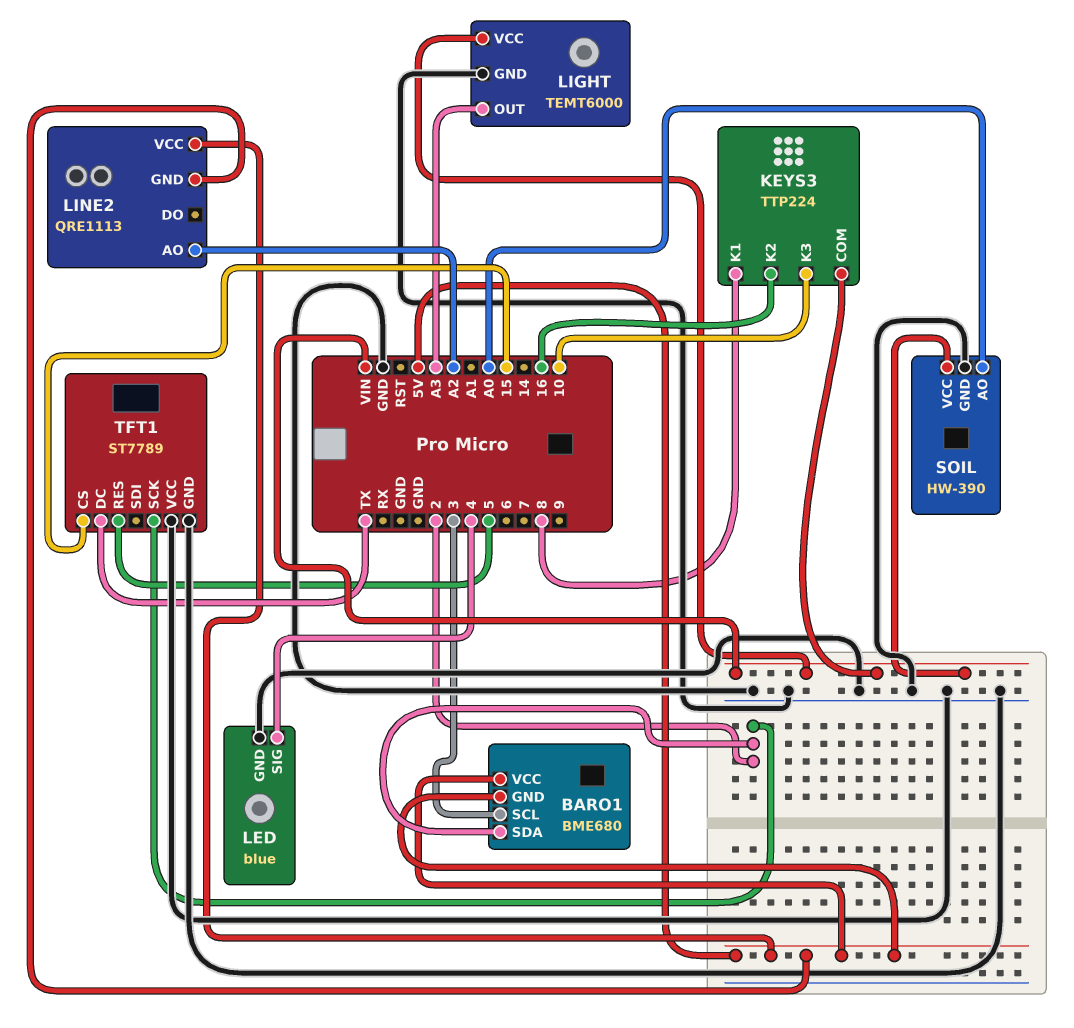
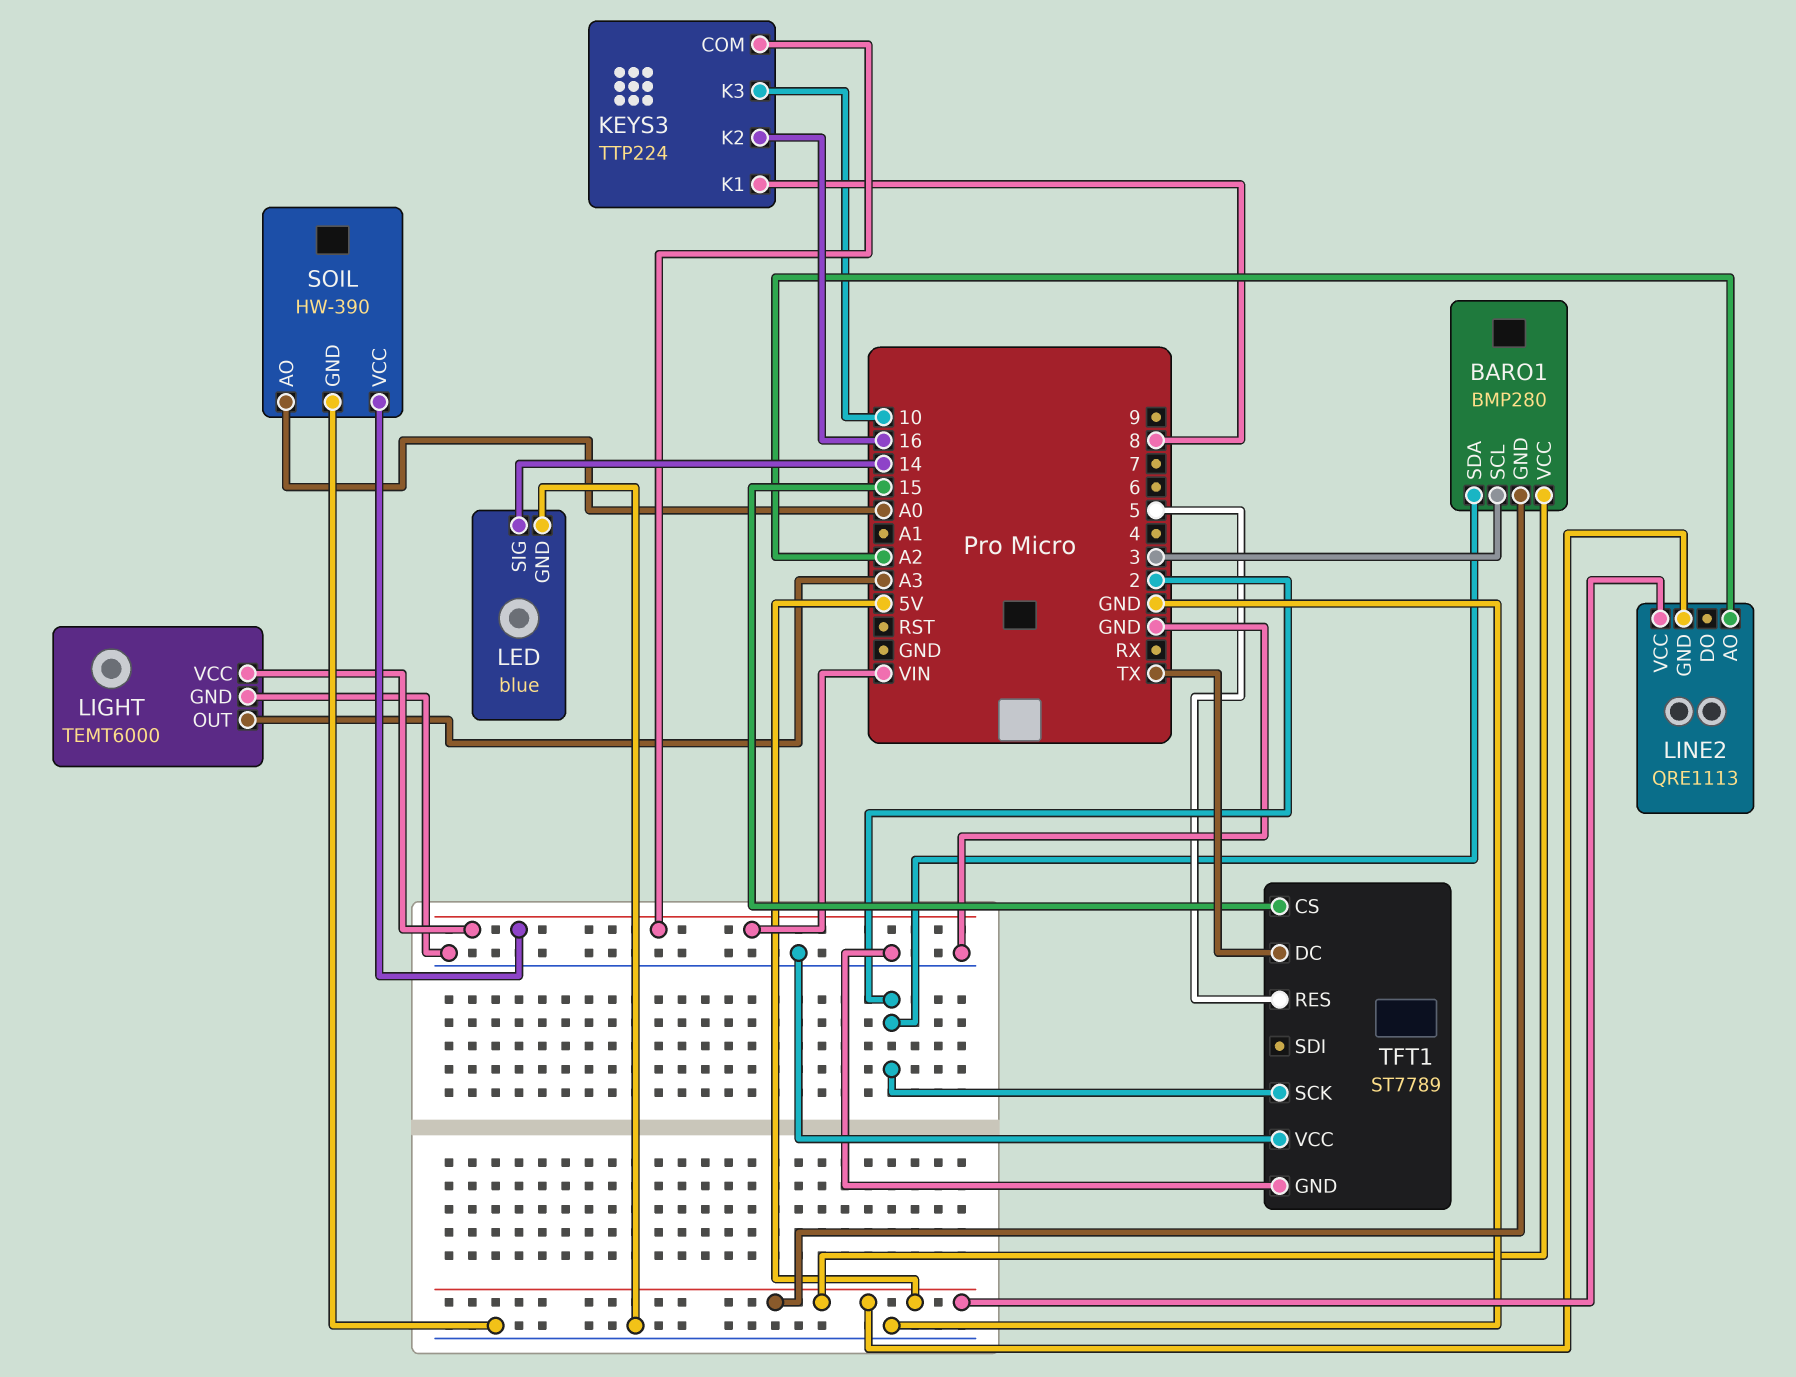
BARO1: BME680 -> BMP280
LED pin SIG: 4 -> 14

